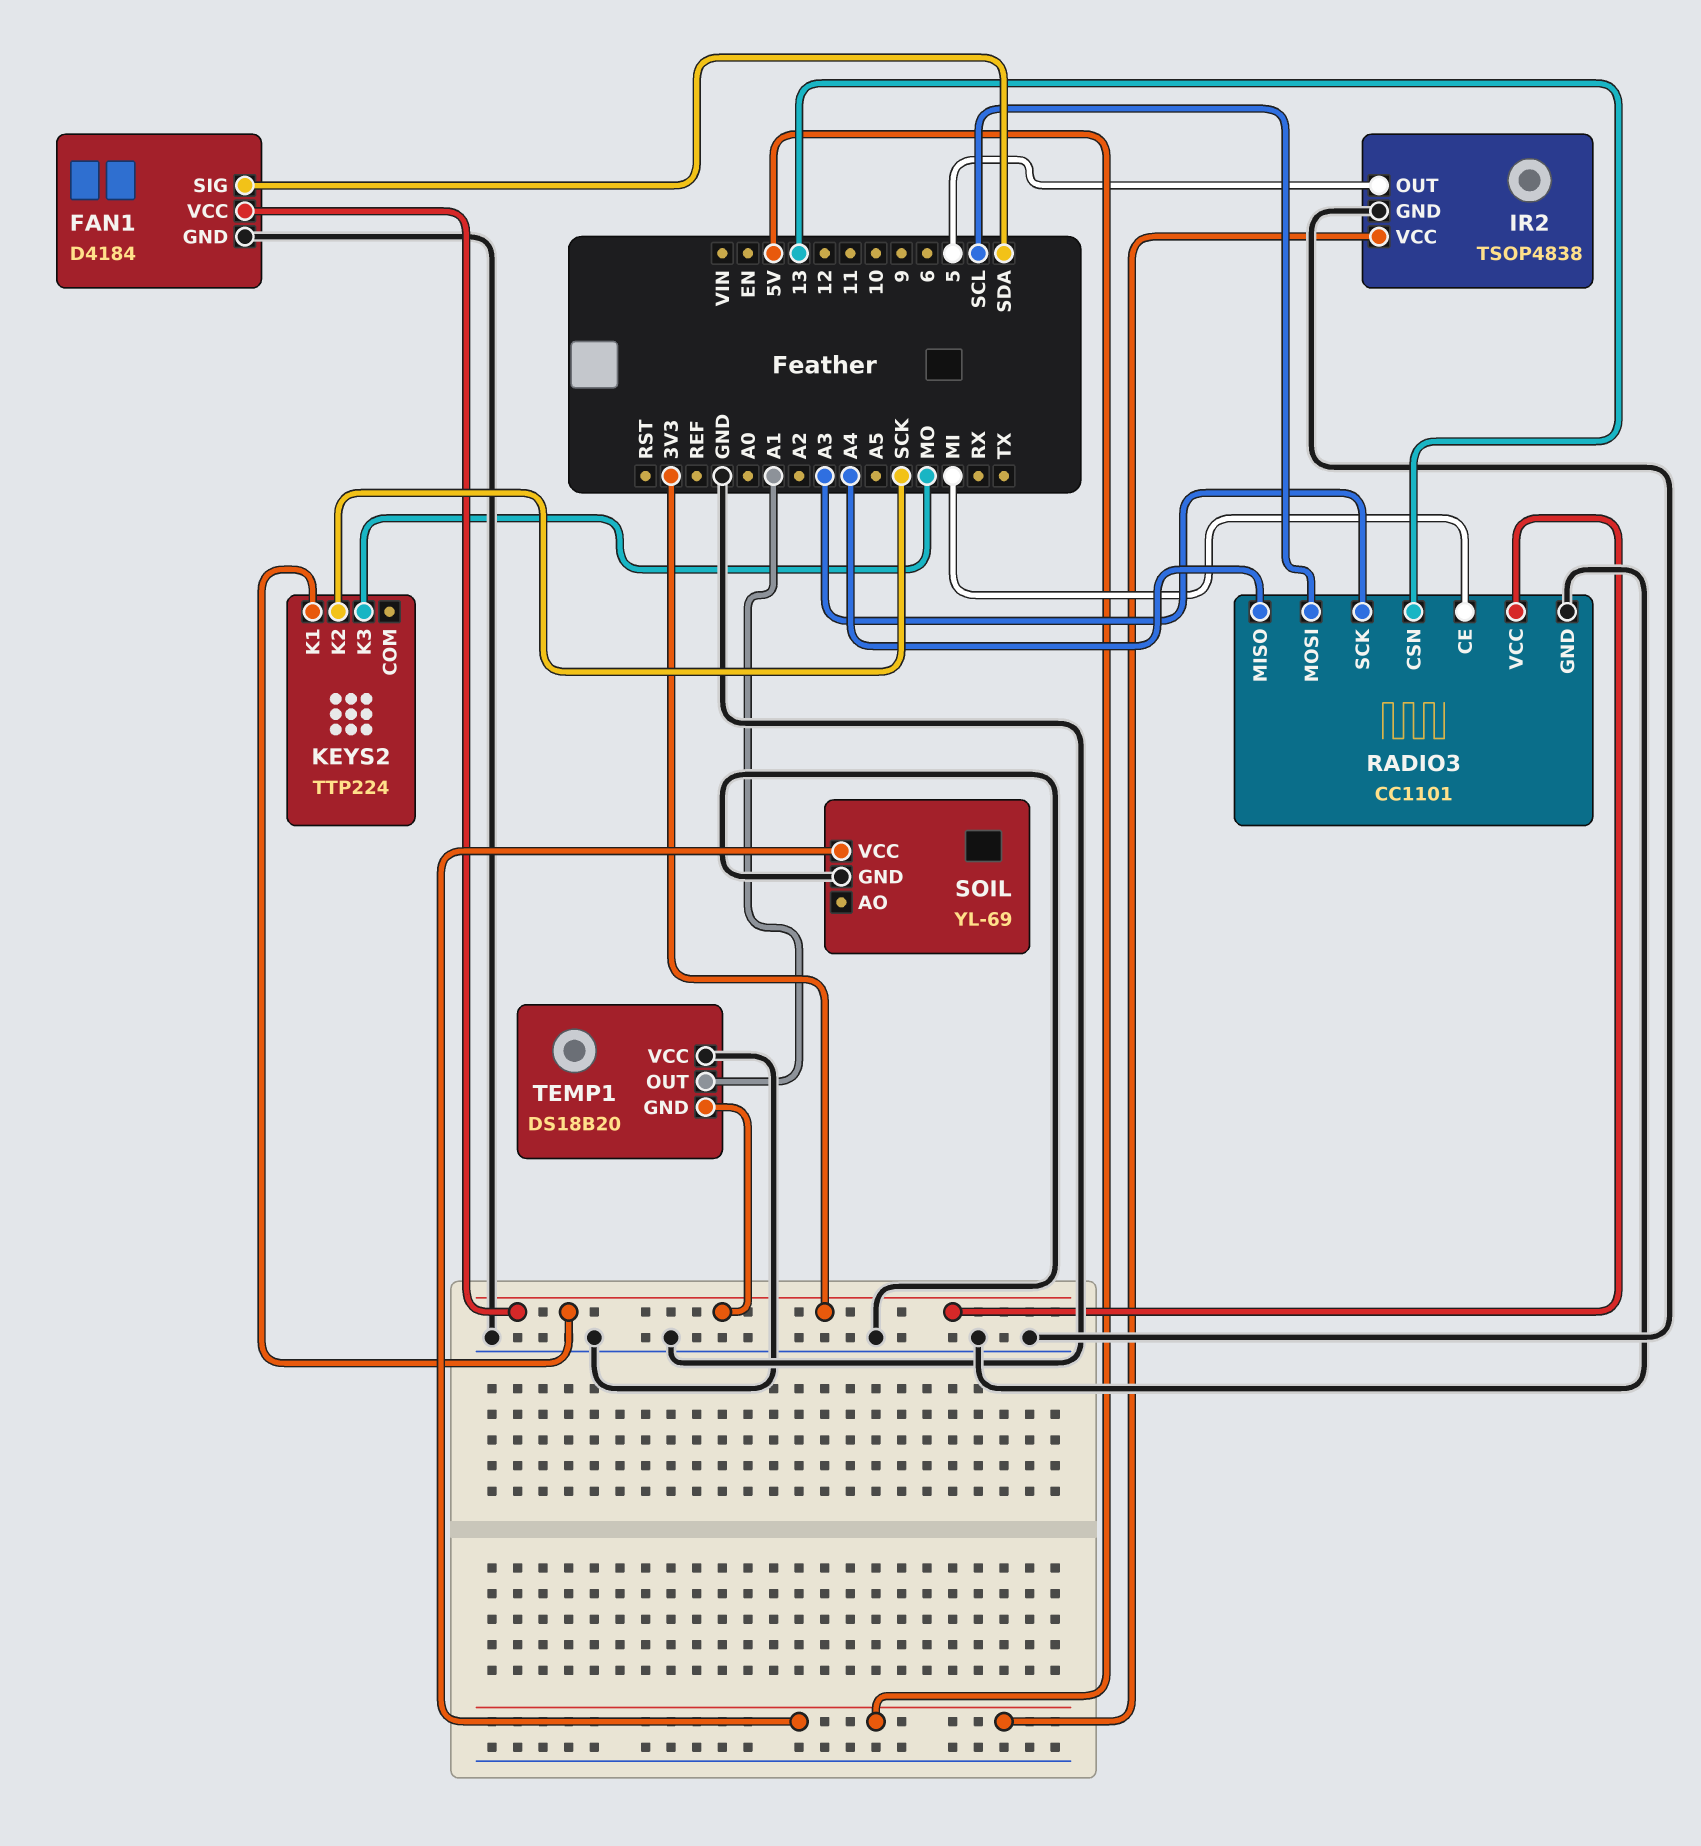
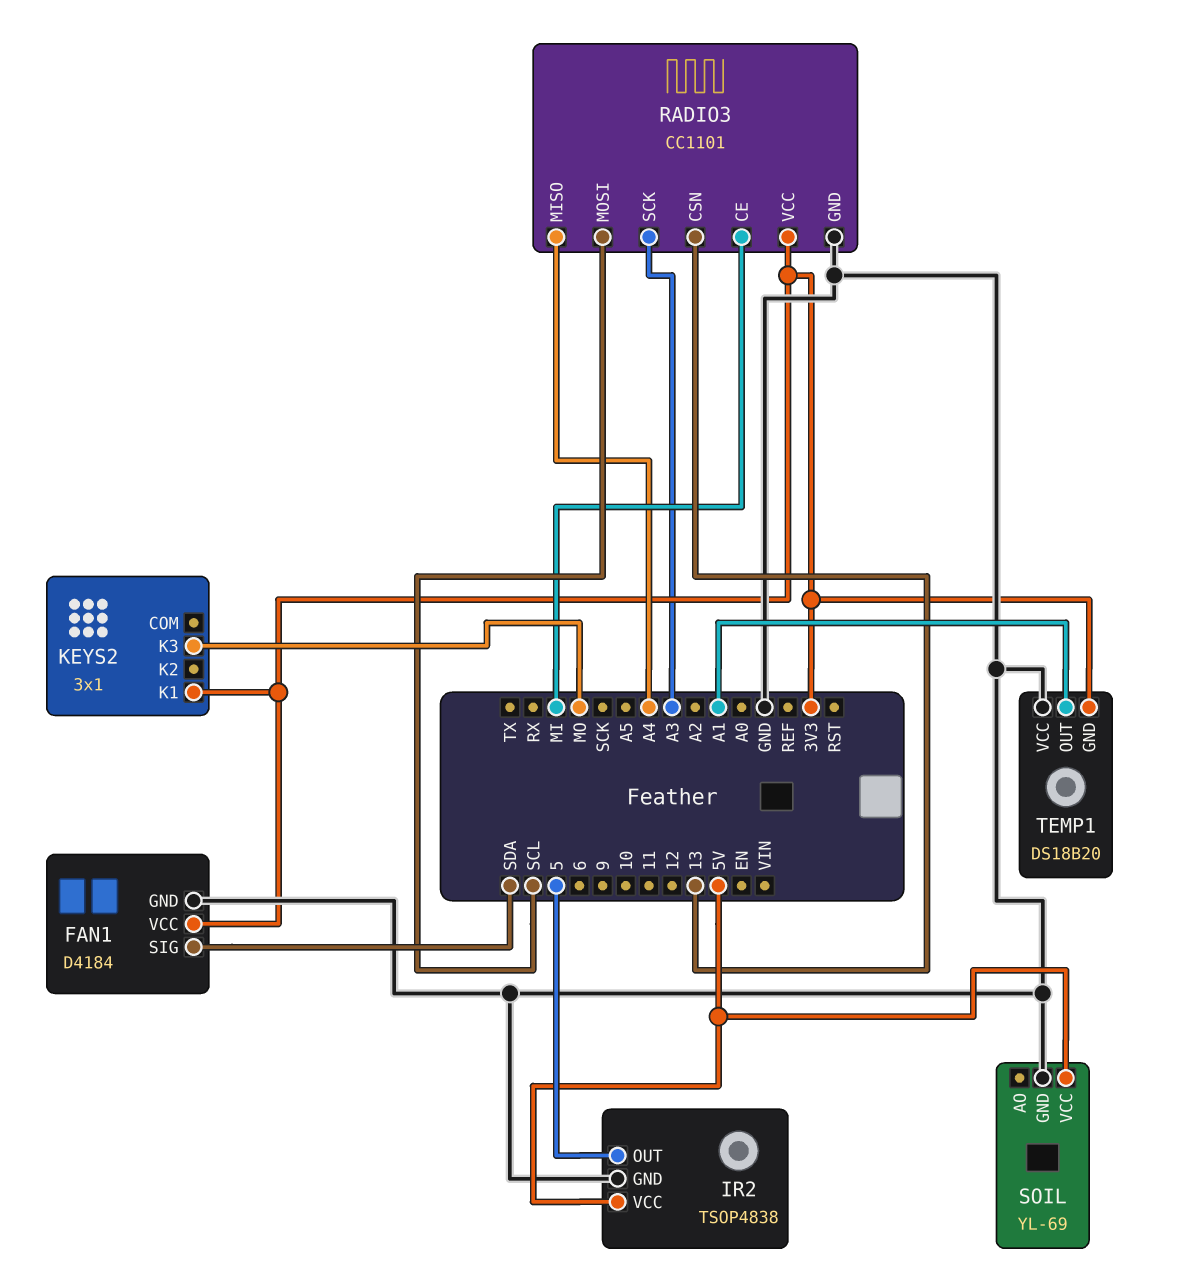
KEYS2: TTP224 -> 3x1
KEYS2 pin K2: SCK -> none

